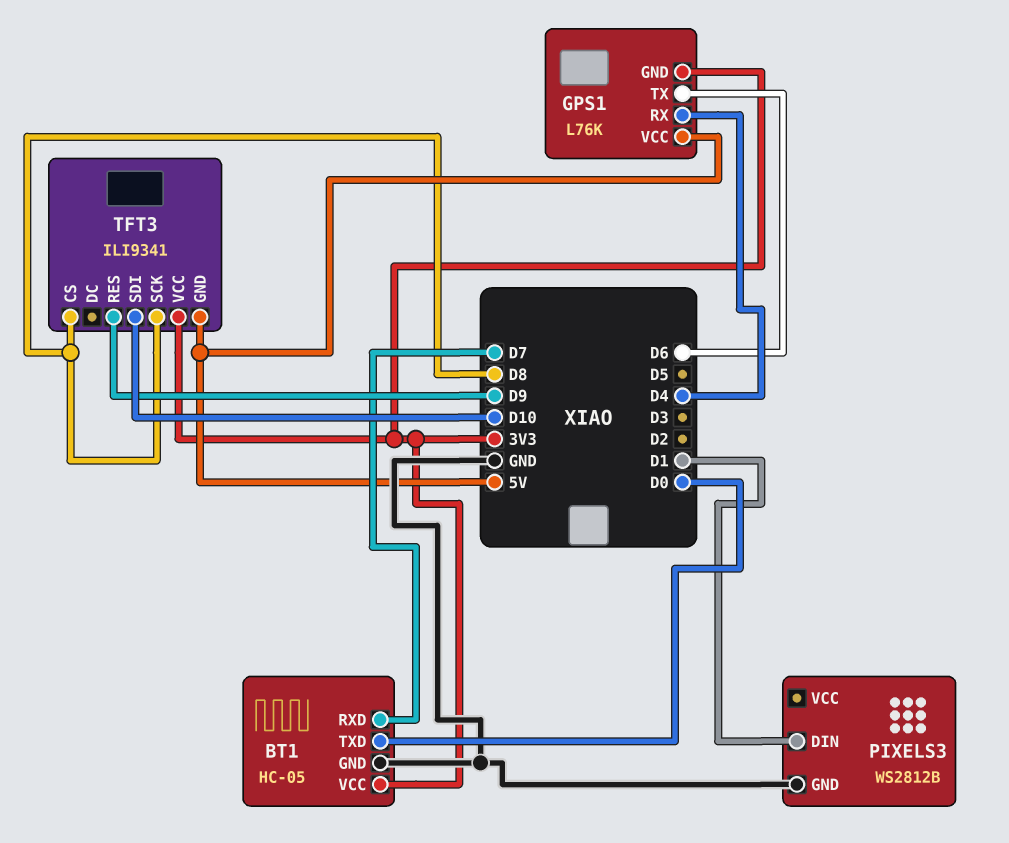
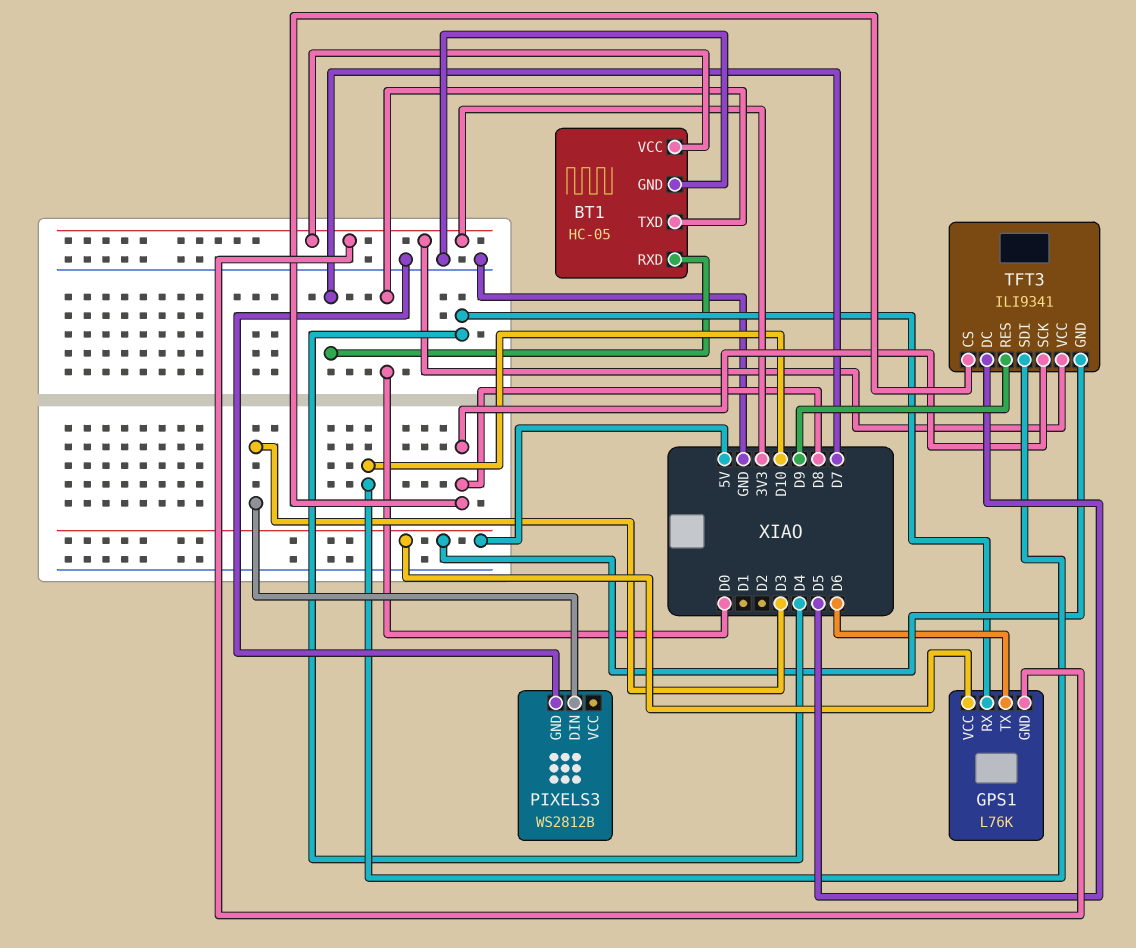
PIXELS3 pin DIN: D1 -> D3
TFT3 pin DC: none -> D5

